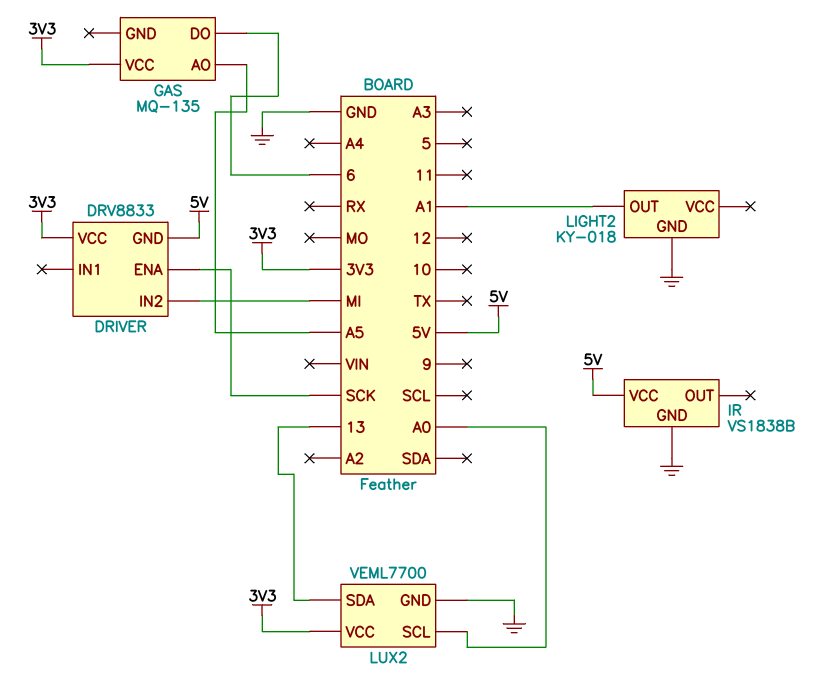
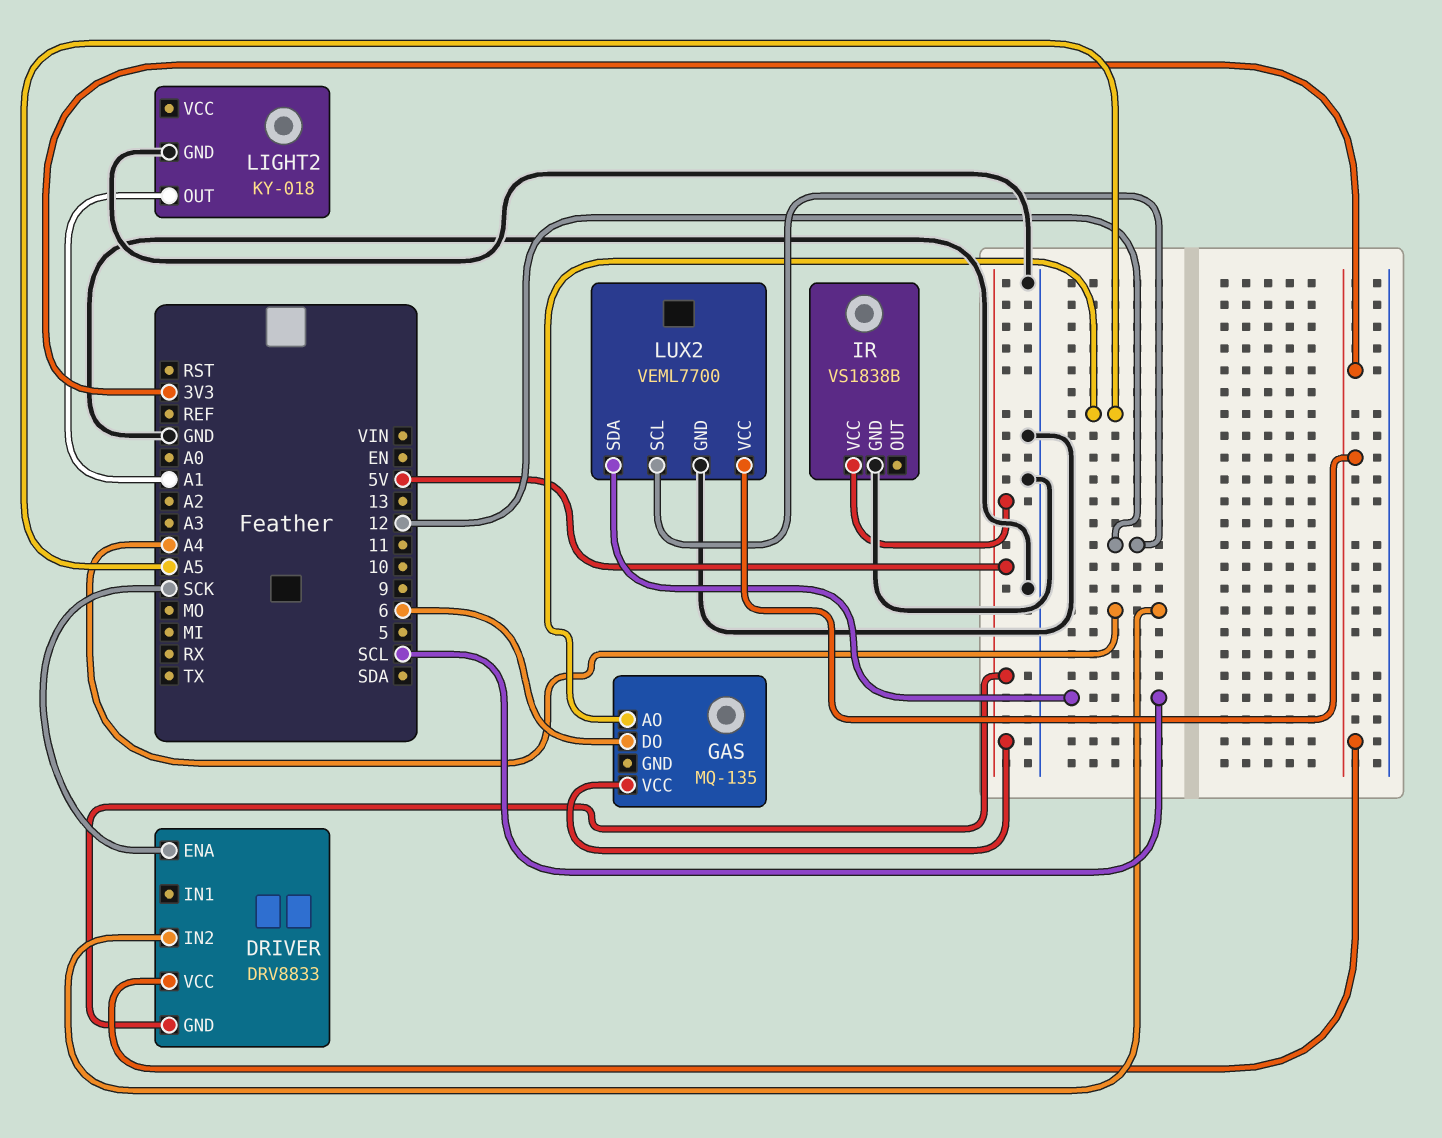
DRIVER pin IN2: MI -> A4
GAS pin VCC: 3V3 -> 5V
LUX2 pin SCL: A0 -> 12
LUX2 pin SDA: 13 -> SCL

